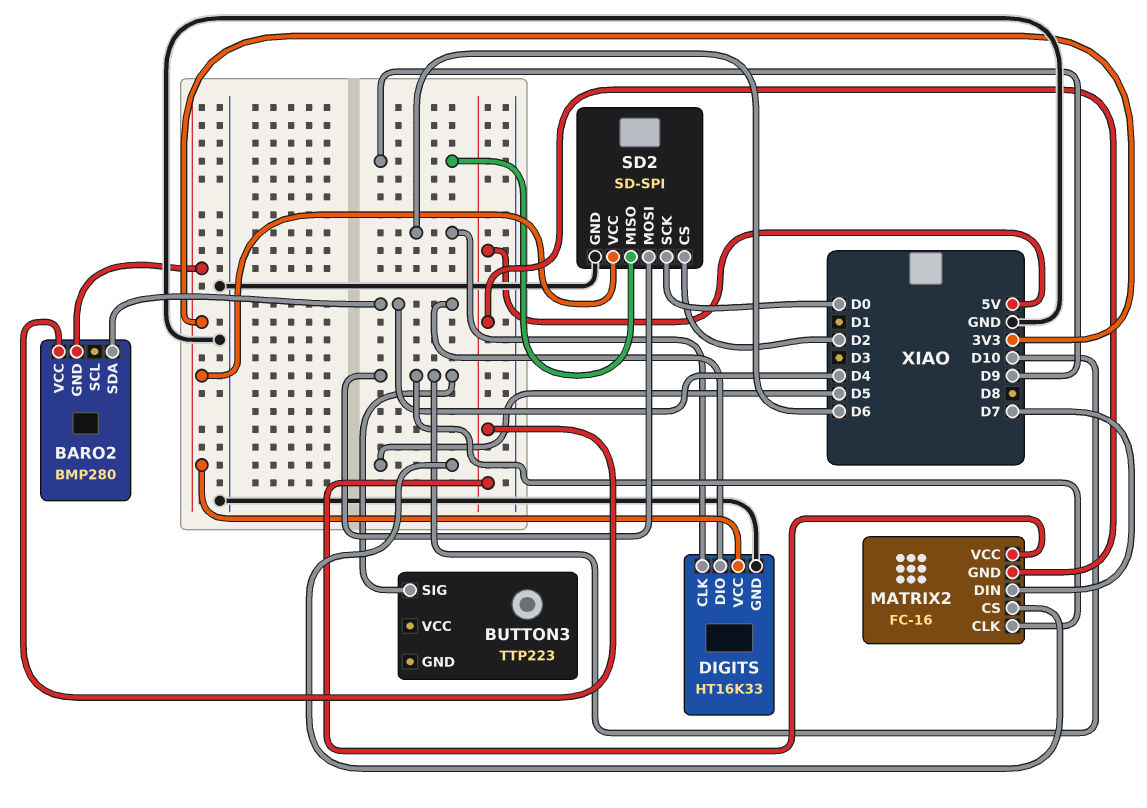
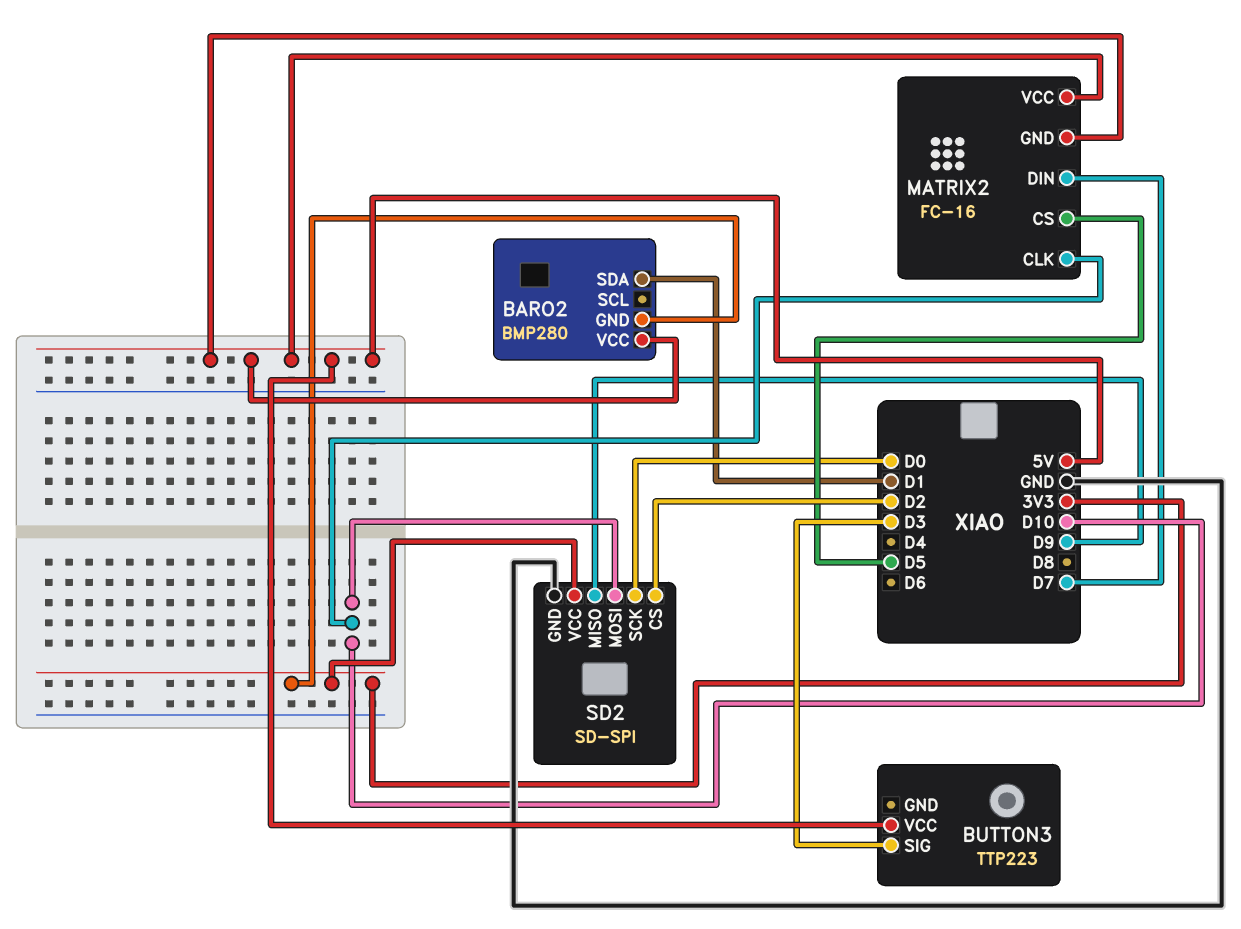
BARO2 pin SDA: D4 -> D1
BUTTON3 pin SIG: D10 -> D3
BUTTON3 pin VCC: none -> 5V
DIGITS: HT16K33 -> none
DIGITS pin CLK: D6 -> none
DIGITS pin DIO: D4 -> none
DIGITS pin GND: GND -> none
DIGITS pin VCC: 3V3 -> none

